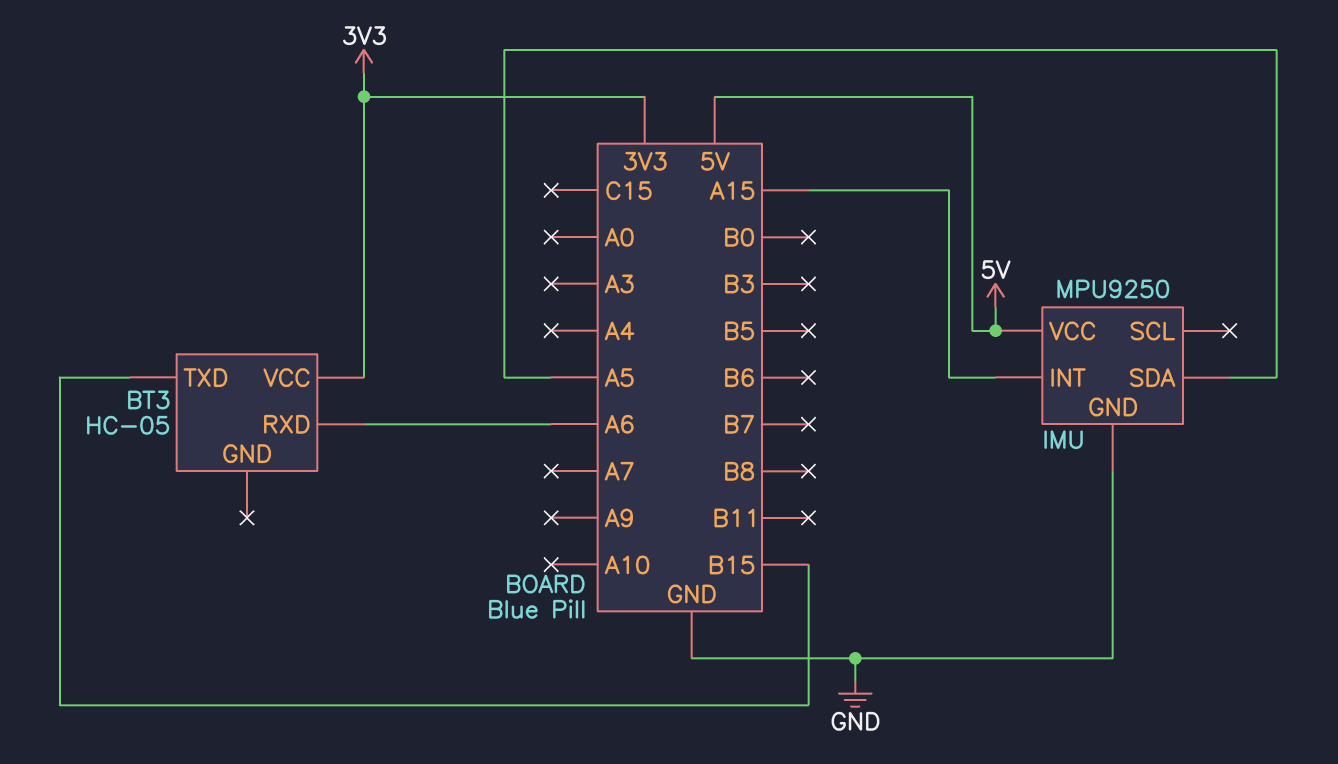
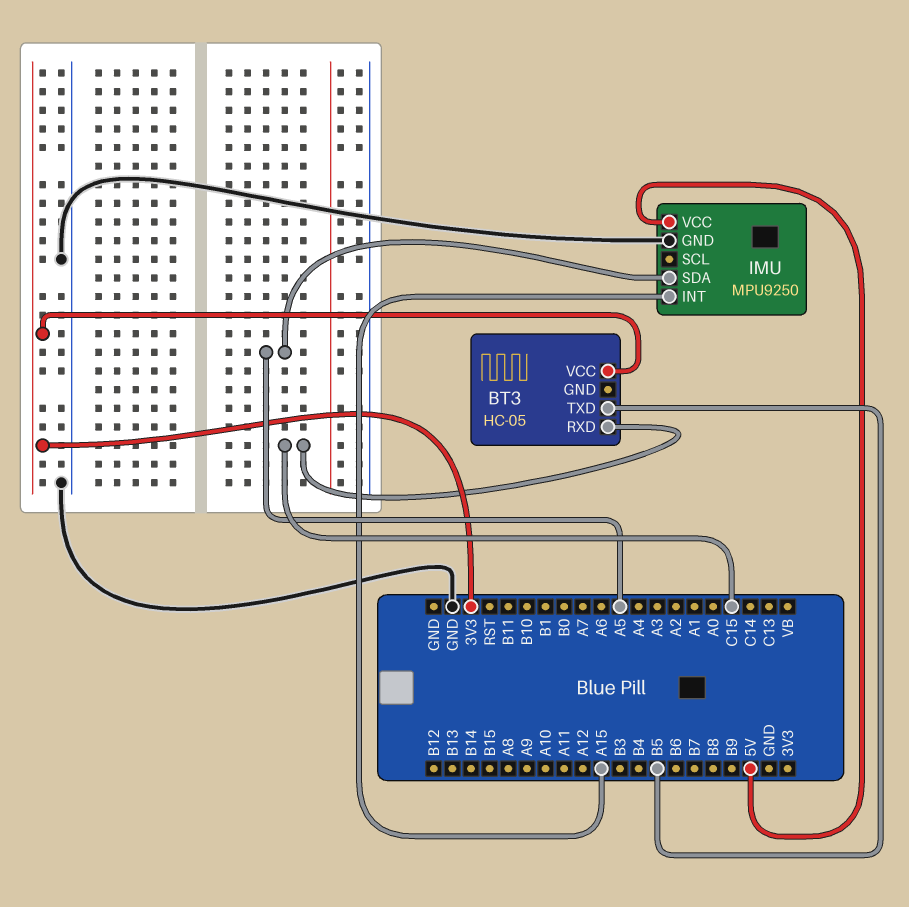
BT3 pin RXD: A6 -> C15
BT3 pin TXD: B15 -> B5

